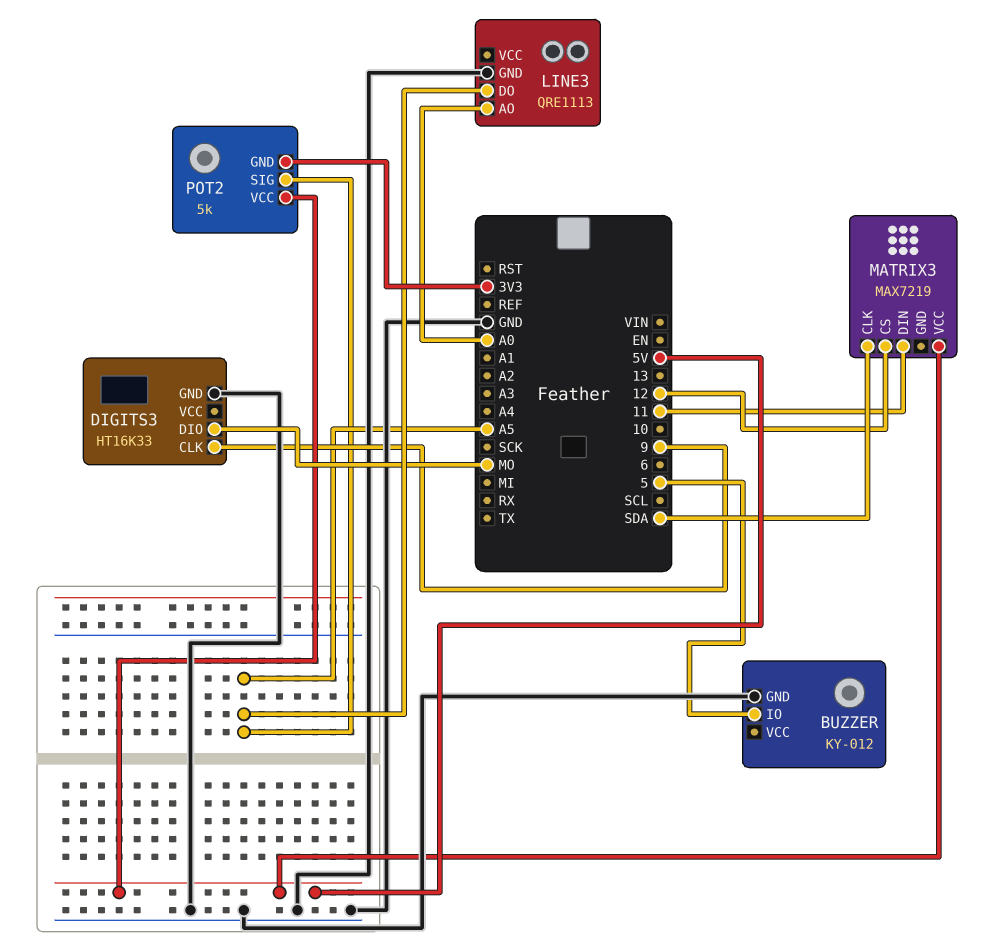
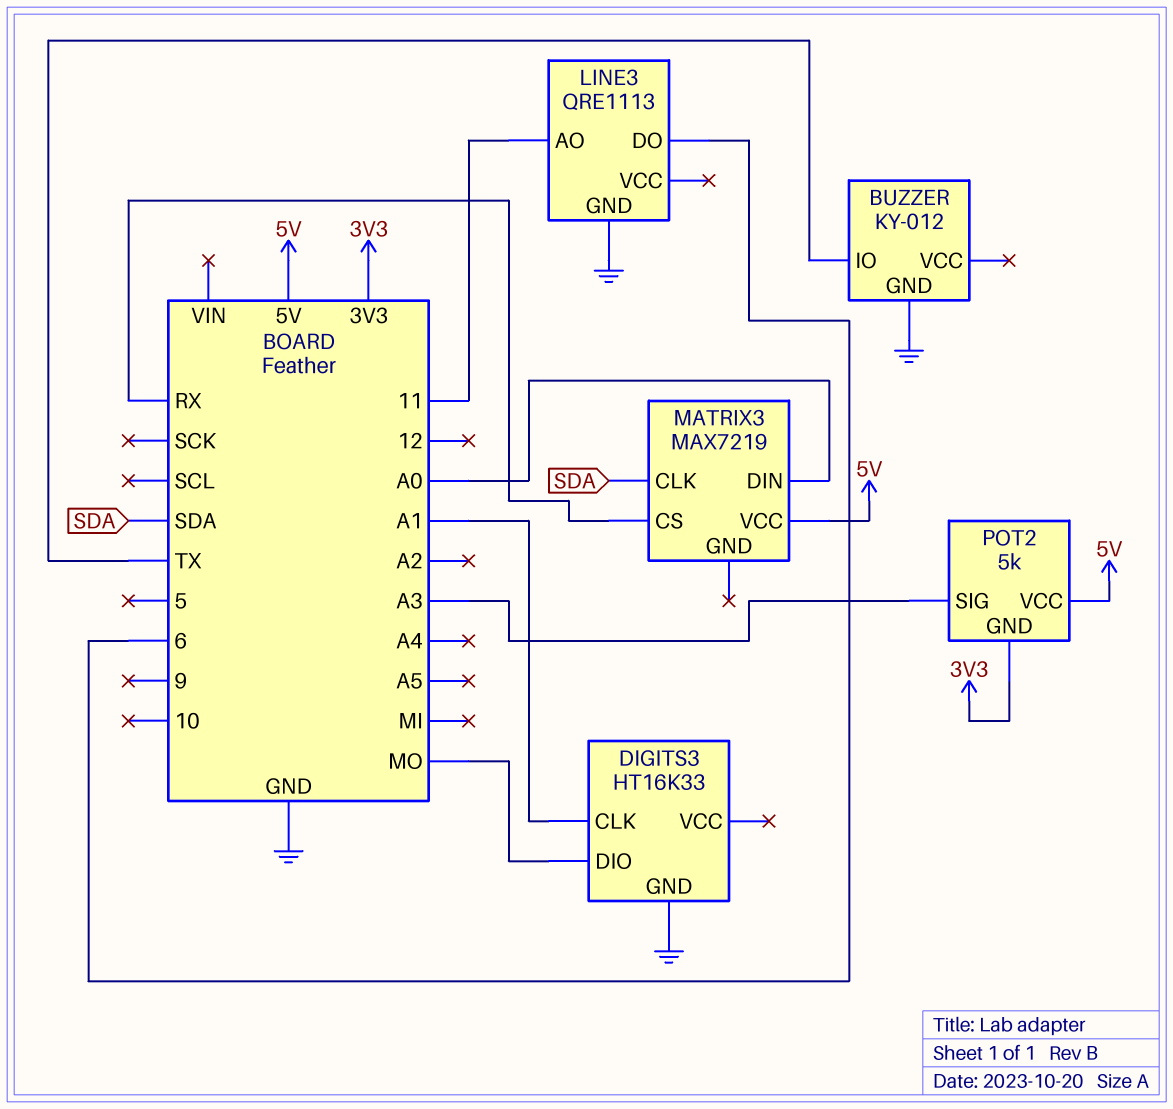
BUZZER pin IO: 5 -> TX
DIGITS3 pin CLK: 9 -> A1
LINE3 pin AO: A0 -> 11
LINE3 pin DO: A5 -> 6
MATRIX3 pin CS: 12 -> RX
MATRIX3 pin DIN: 11 -> A0
POT2 pin SIG: A5 -> A3

